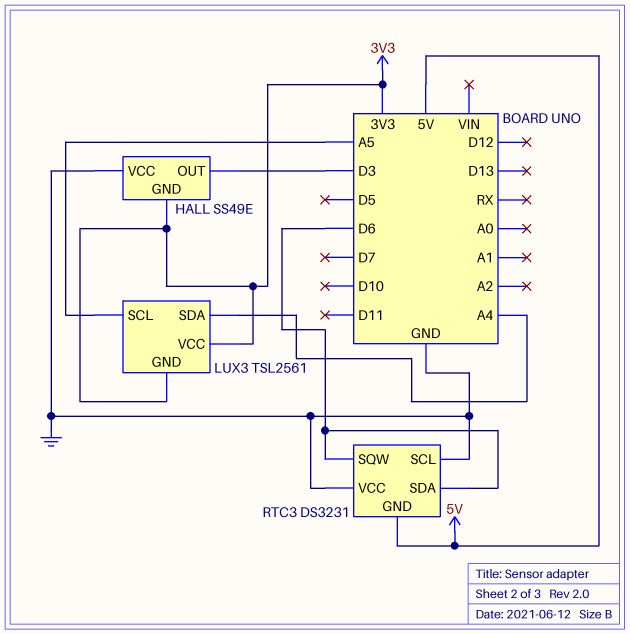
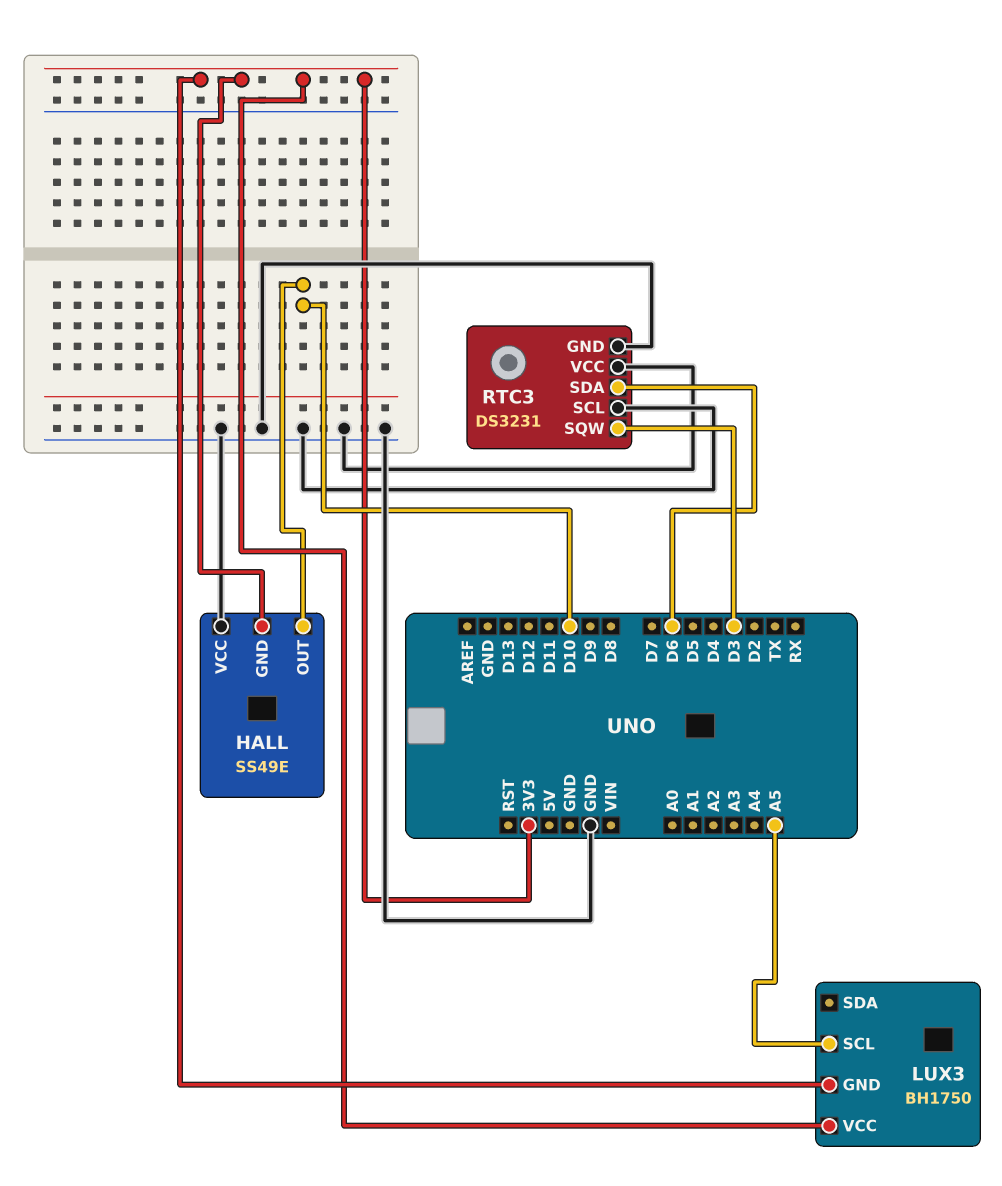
HALL pin OUT: D3 -> D10
LUX3: TSL2561 -> BH1750
LUX3 pin SDA: A4 -> none
RTC3 pin GND: 5V -> GND
RTC3 pin SQW: D6 -> D3

